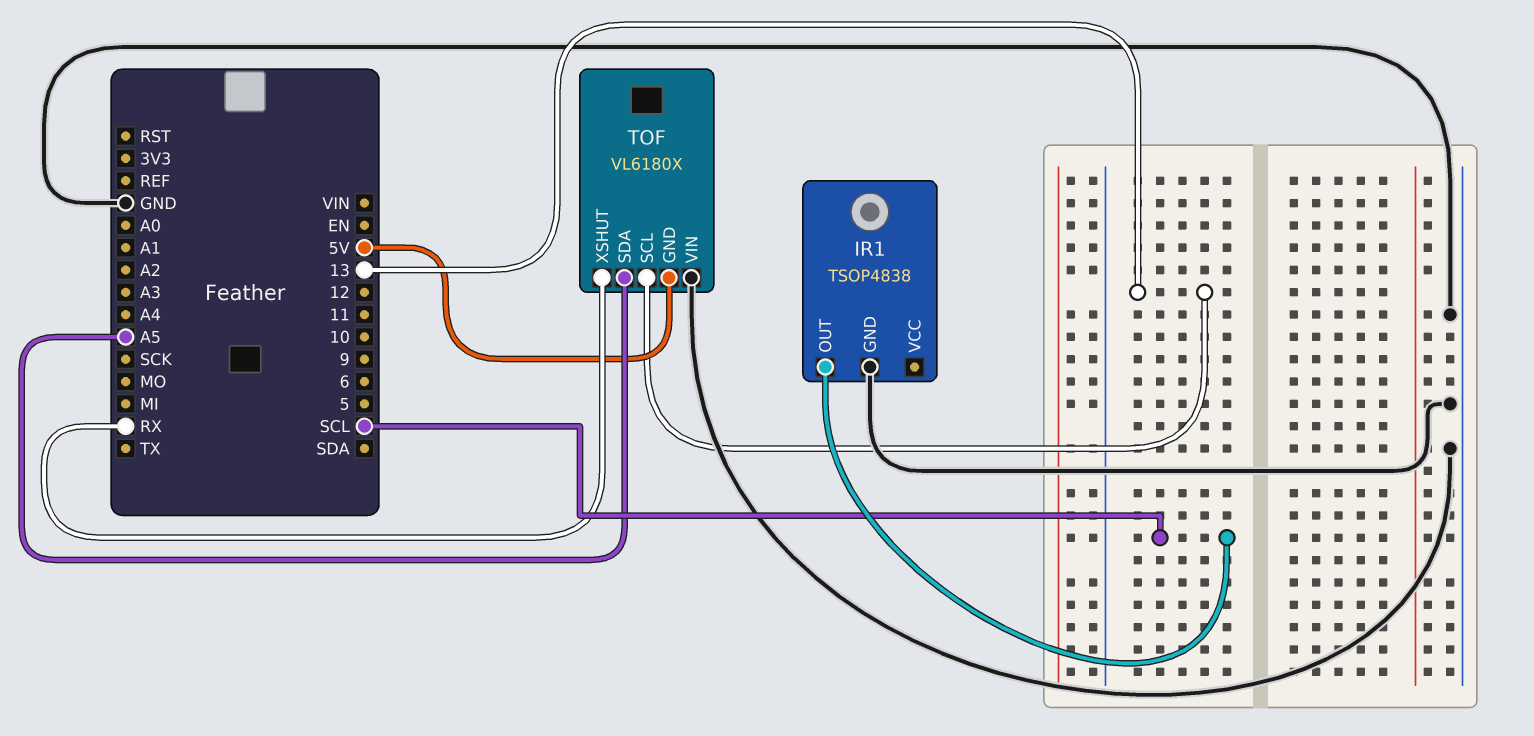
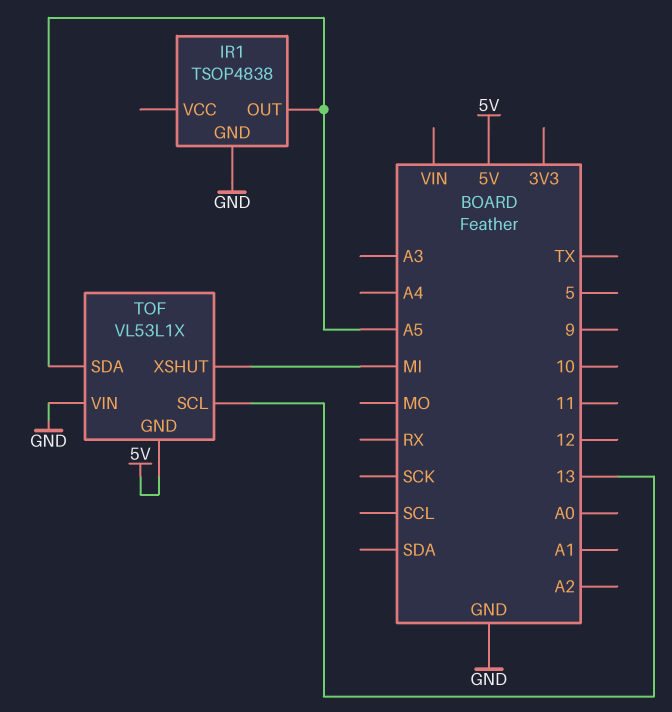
IR1 pin OUT: SCL -> A5
TOF: VL6180X -> VL53L1X
TOF pin XSHUT: RX -> MI

